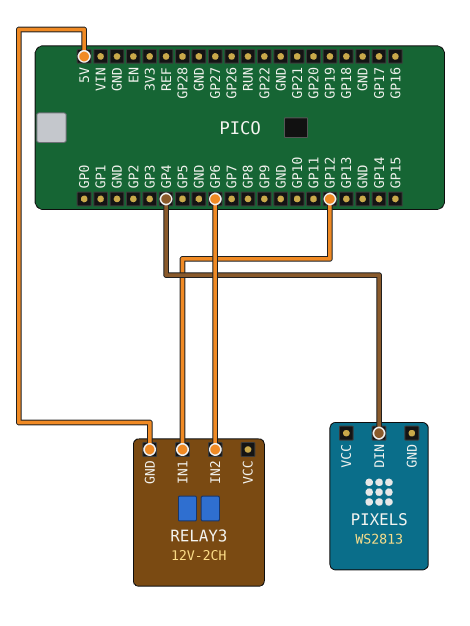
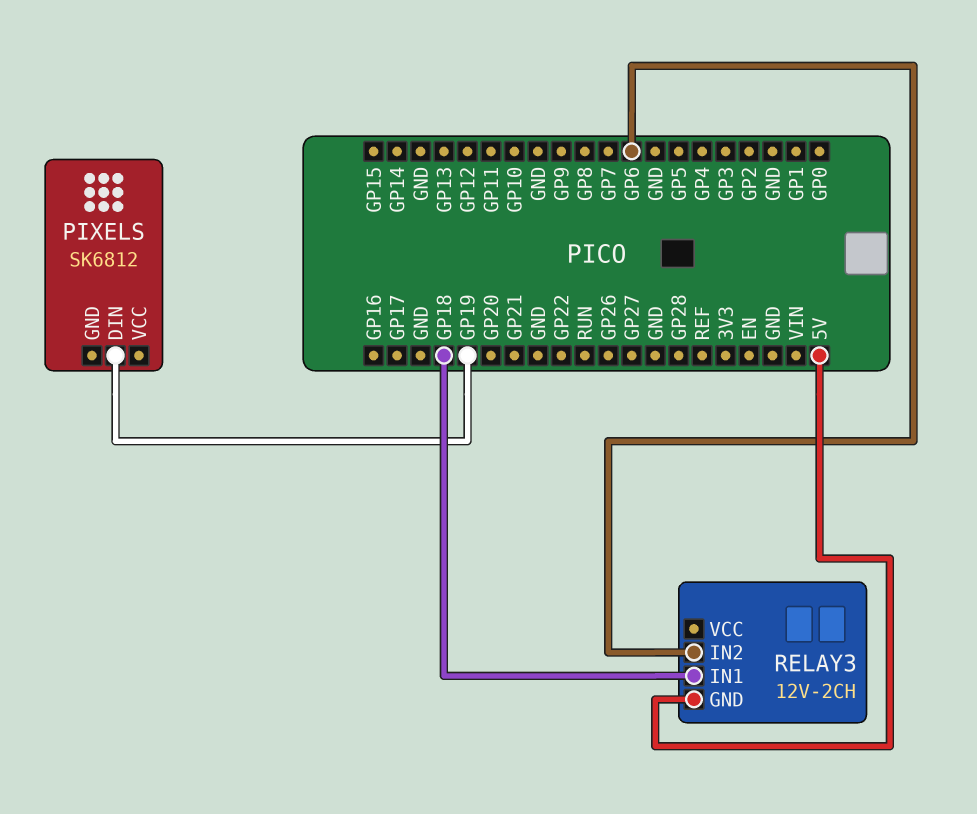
PIXELS: WS2813 -> SK6812
PIXELS pin DIN: GP4 -> GP19
RELAY3 pin IN1: GP12 -> GP18

